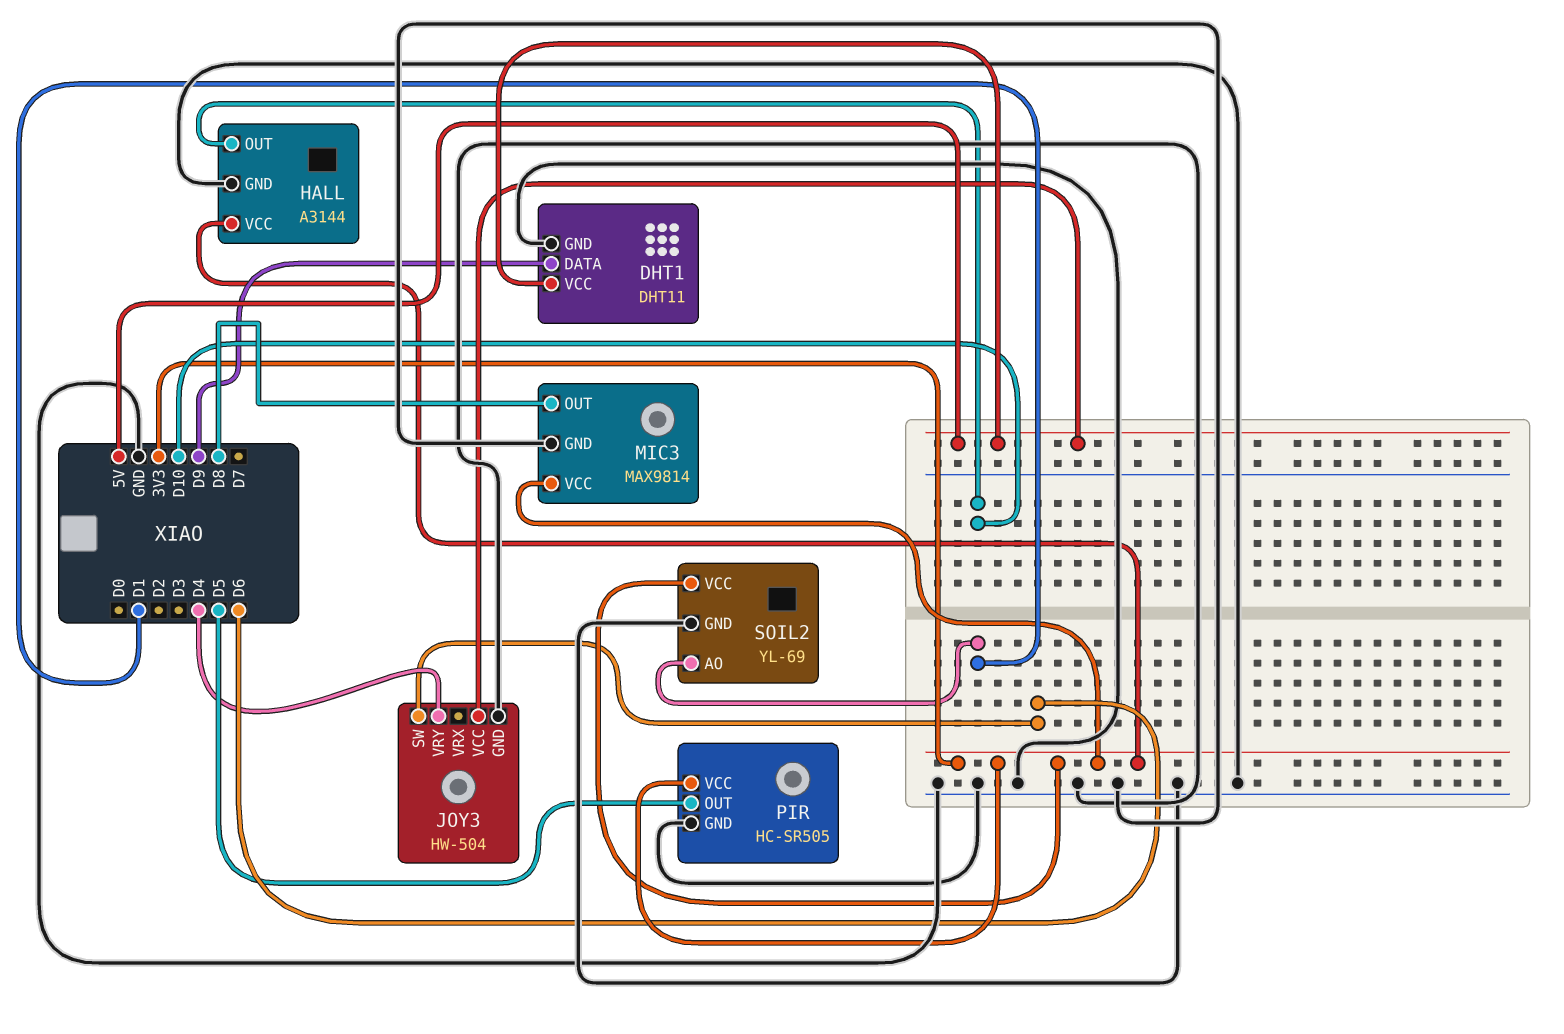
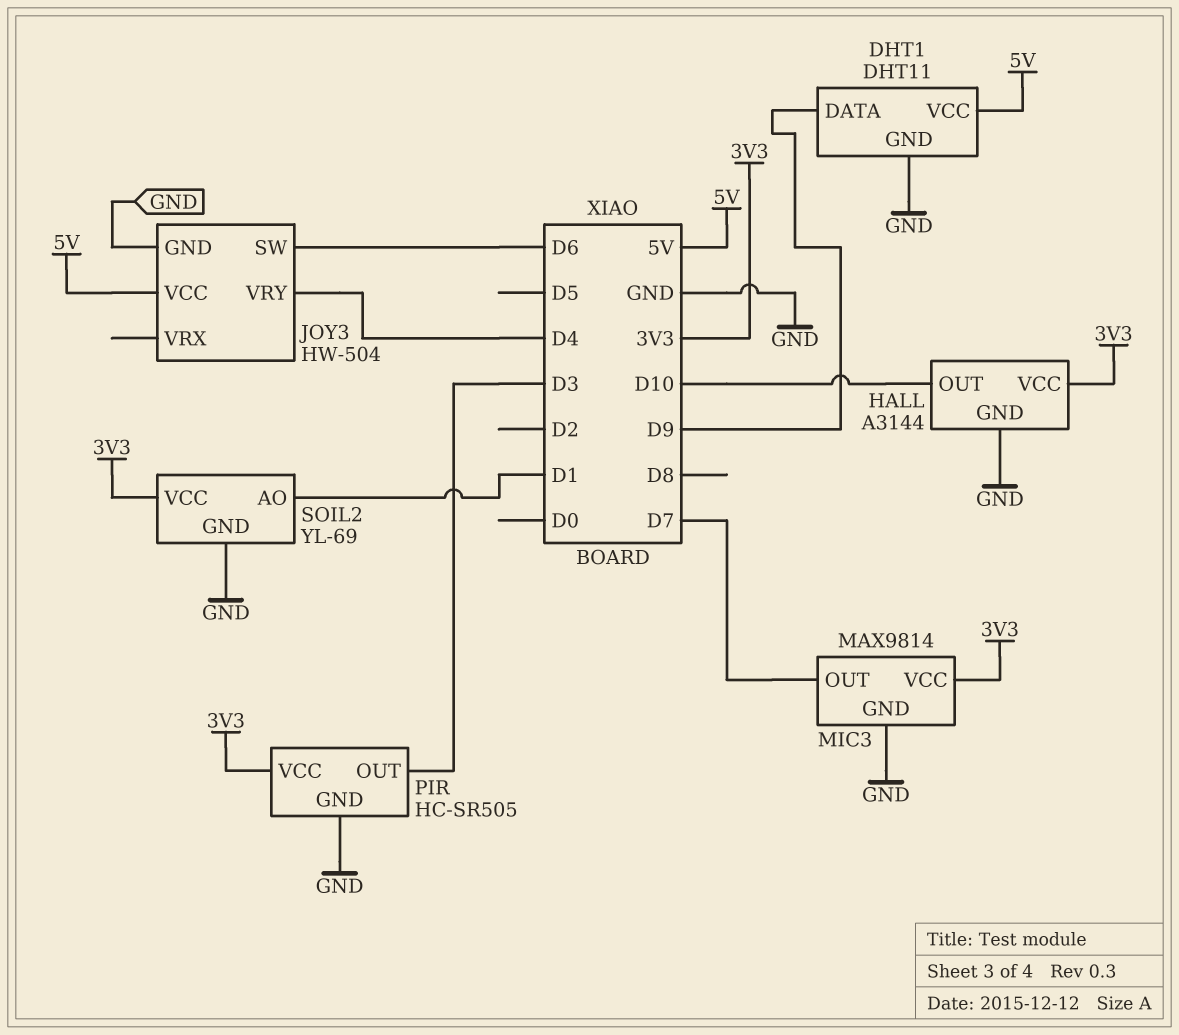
MIC3 pin OUT: D8 -> D7
PIR pin OUT: D5 -> D3

